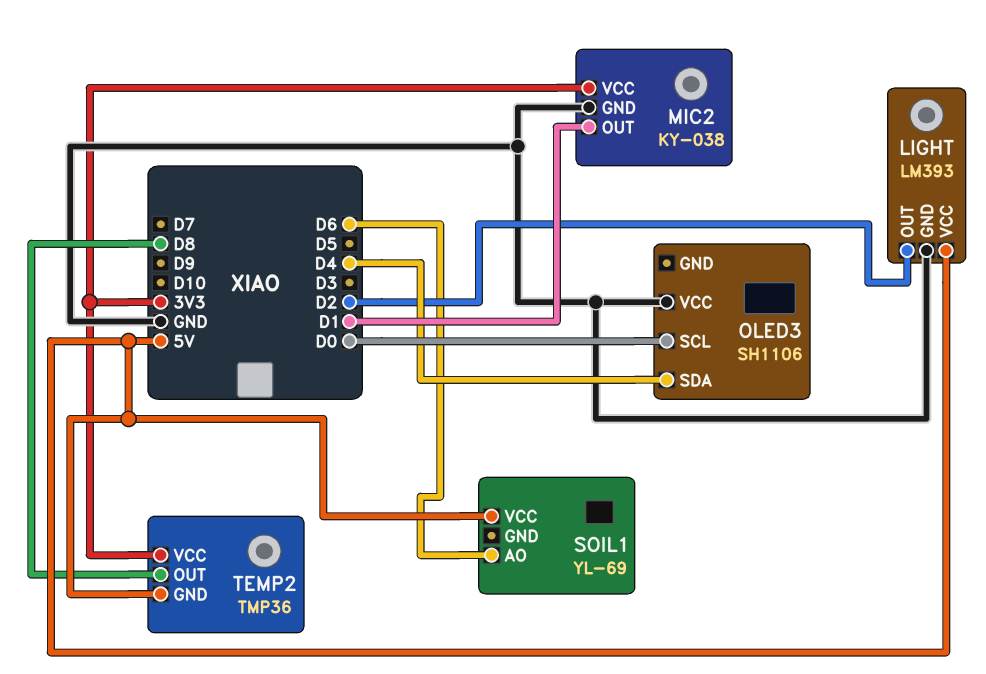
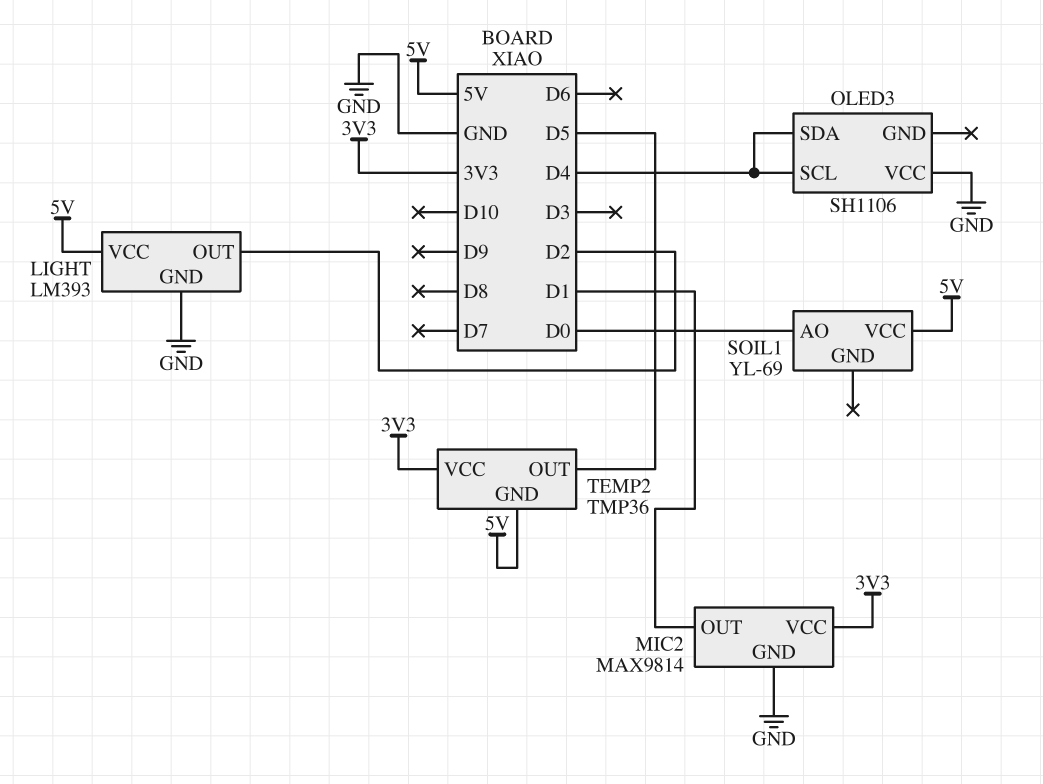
MIC2: KY-038 -> MAX9814
OLED3 pin SCL: D0 -> D4
SOIL1 pin AO: D6 -> D0
TEMP2 pin OUT: D8 -> D5

